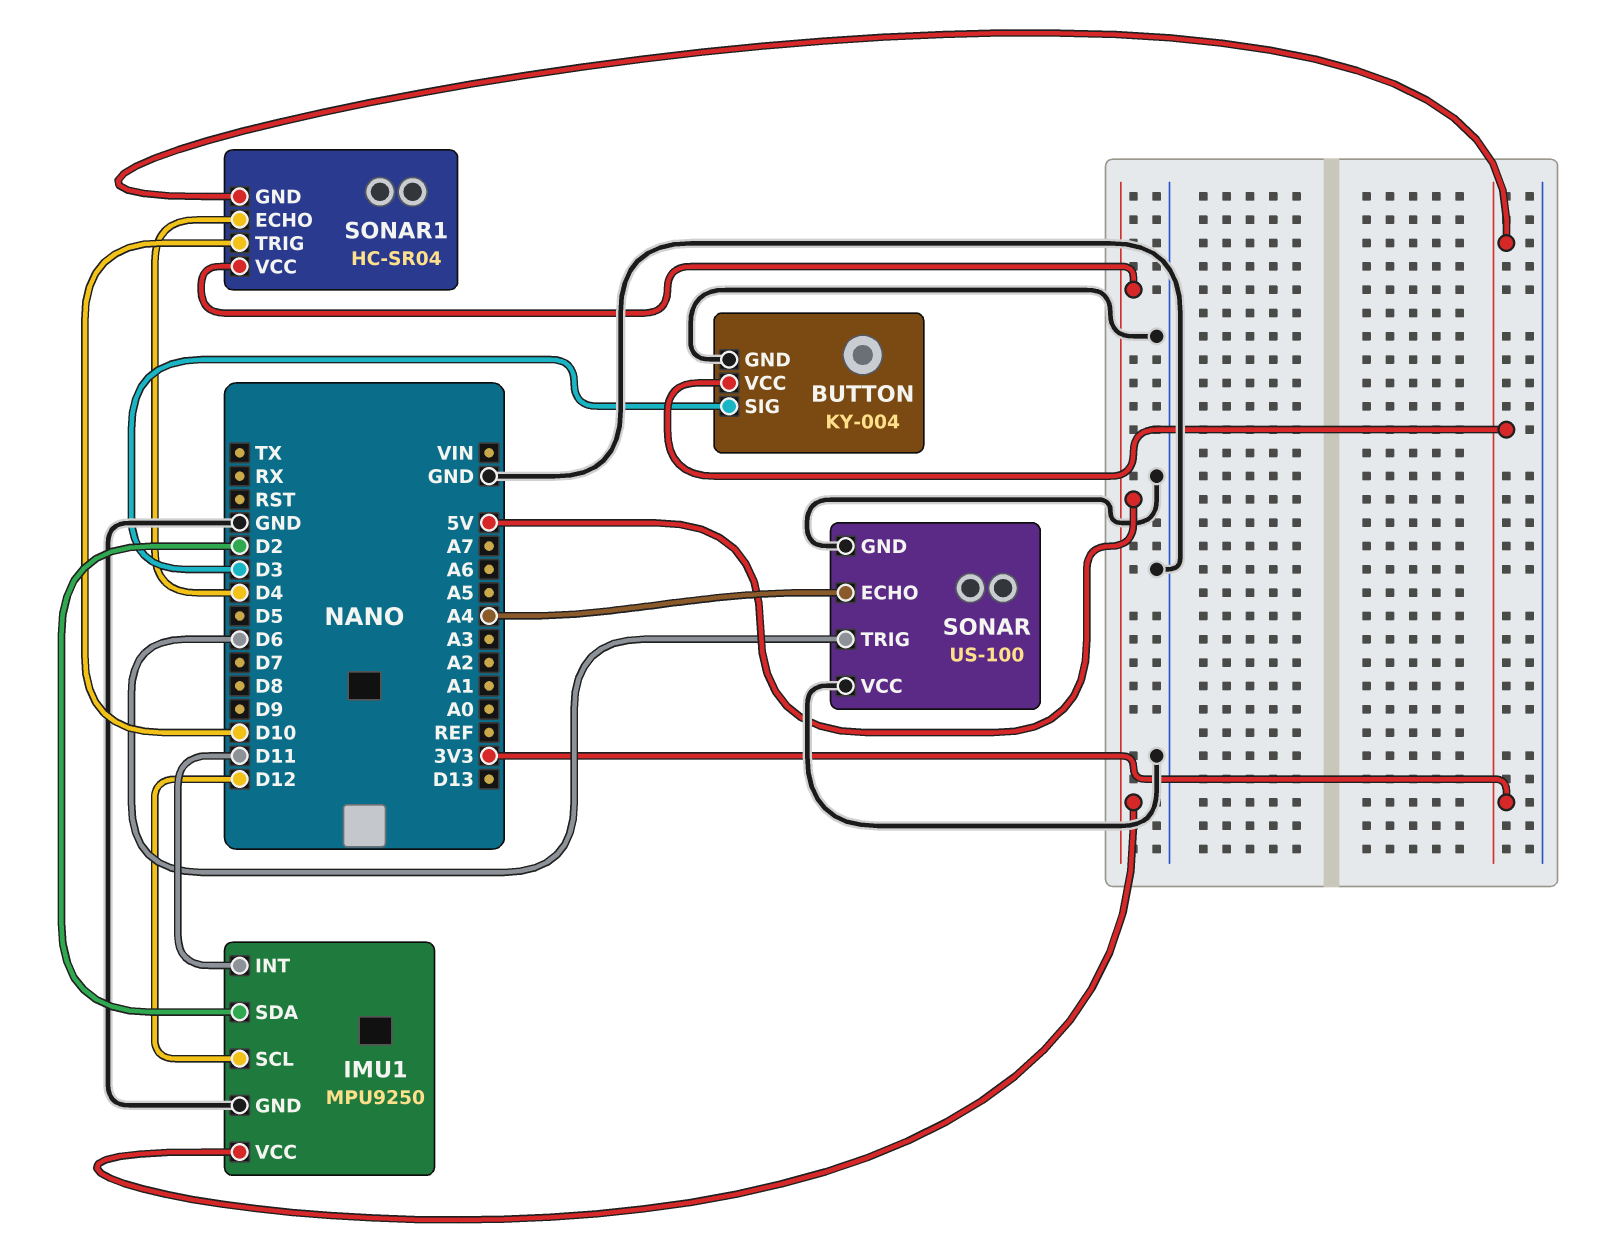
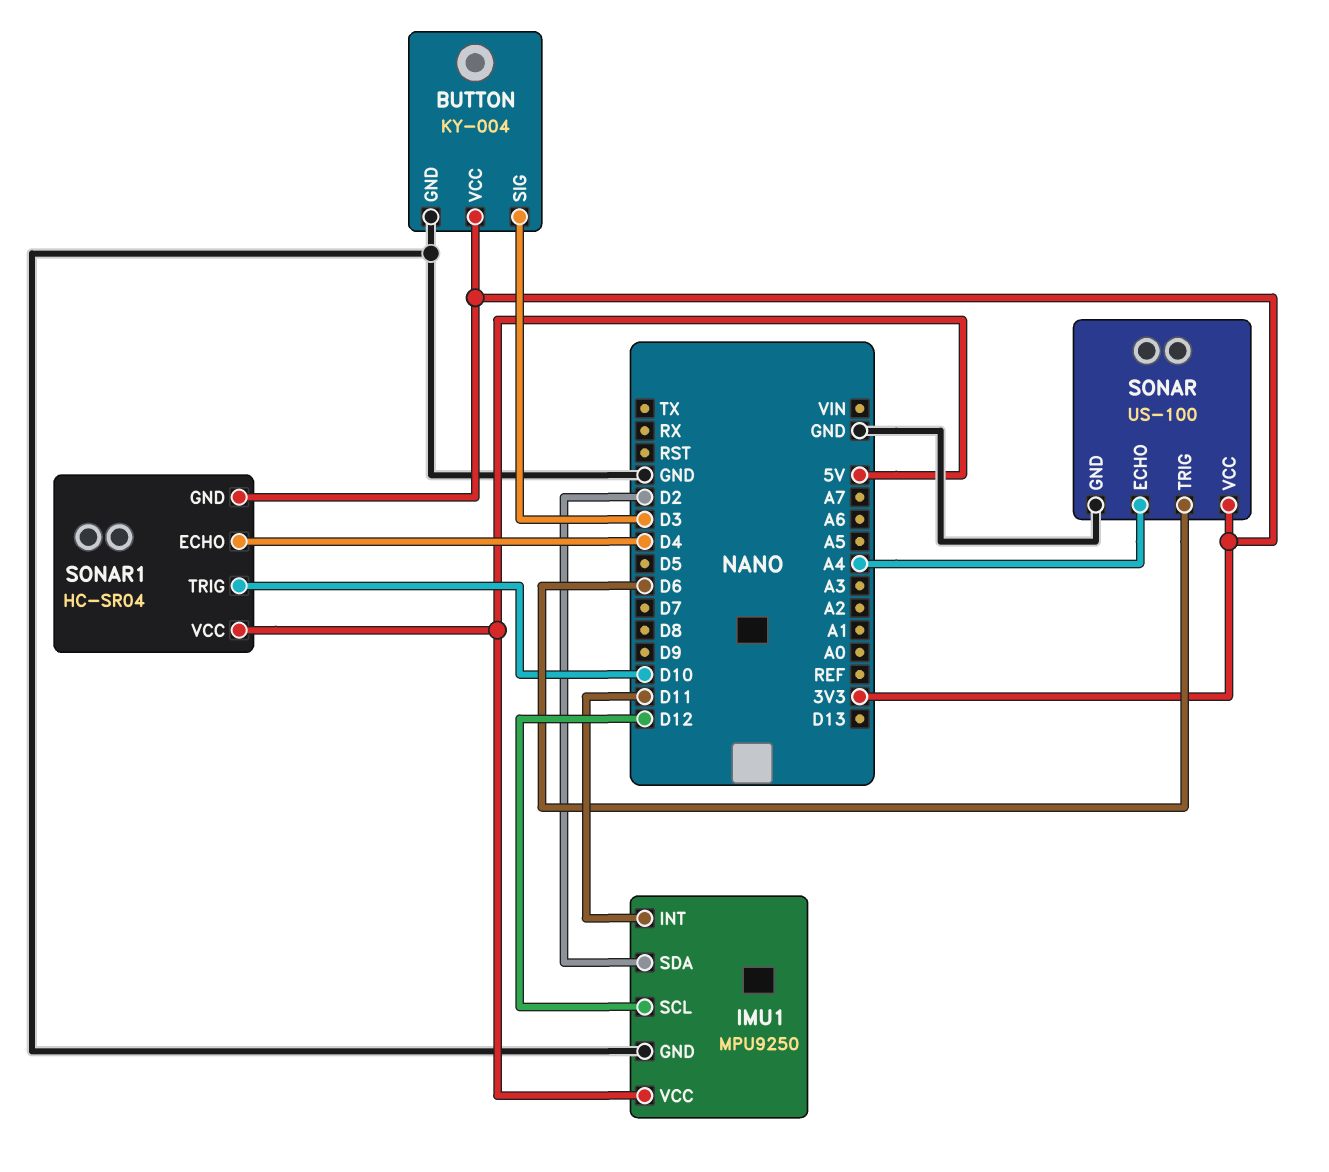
SONAR pin VCC: GND -> 3V3

